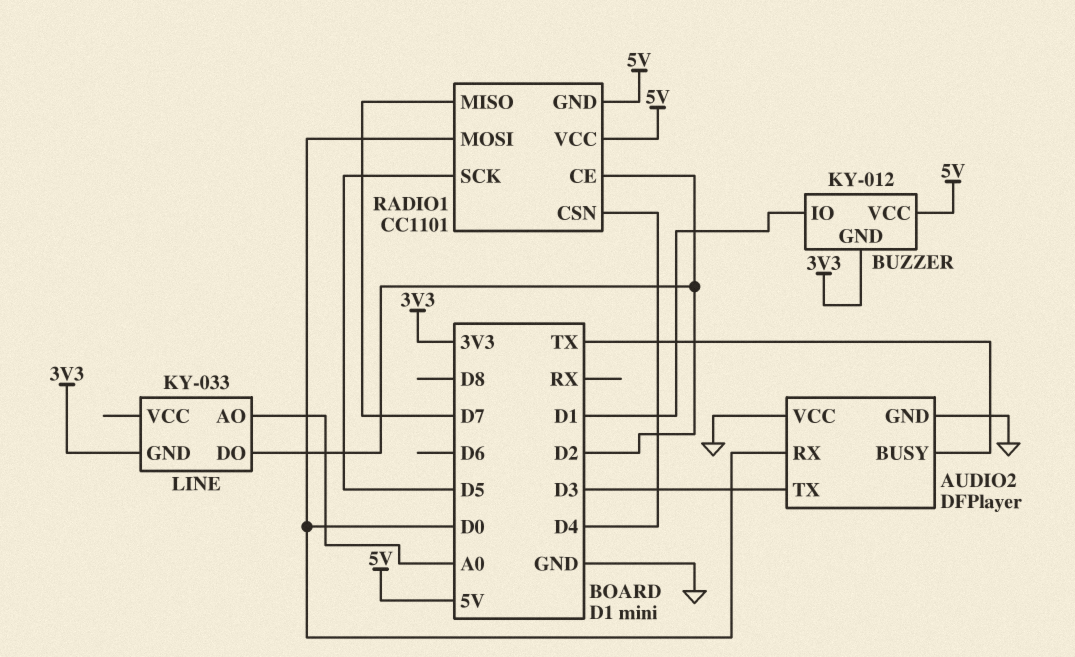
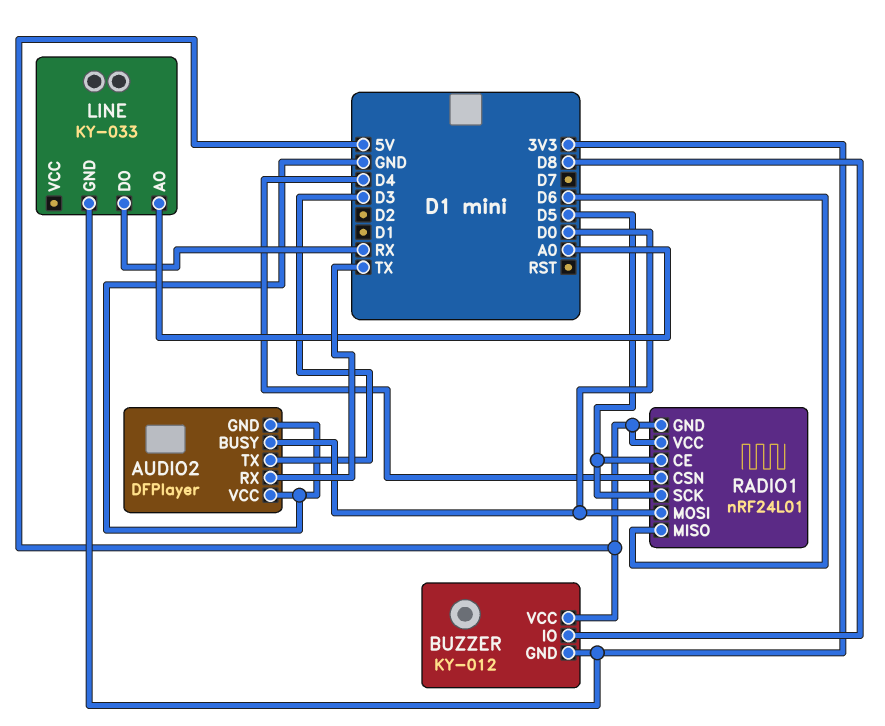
AUDIO2 pin BUSY: TX -> D0
AUDIO2 pin RX: D0 -> TX
BUZZER pin IO: D1 -> D8
LINE pin DO: D2 -> RX
RADIO1: CC1101 -> nRF24L01
RADIO1 pin CE: D2 -> D5
RADIO1 pin MISO: D7 -> D6

